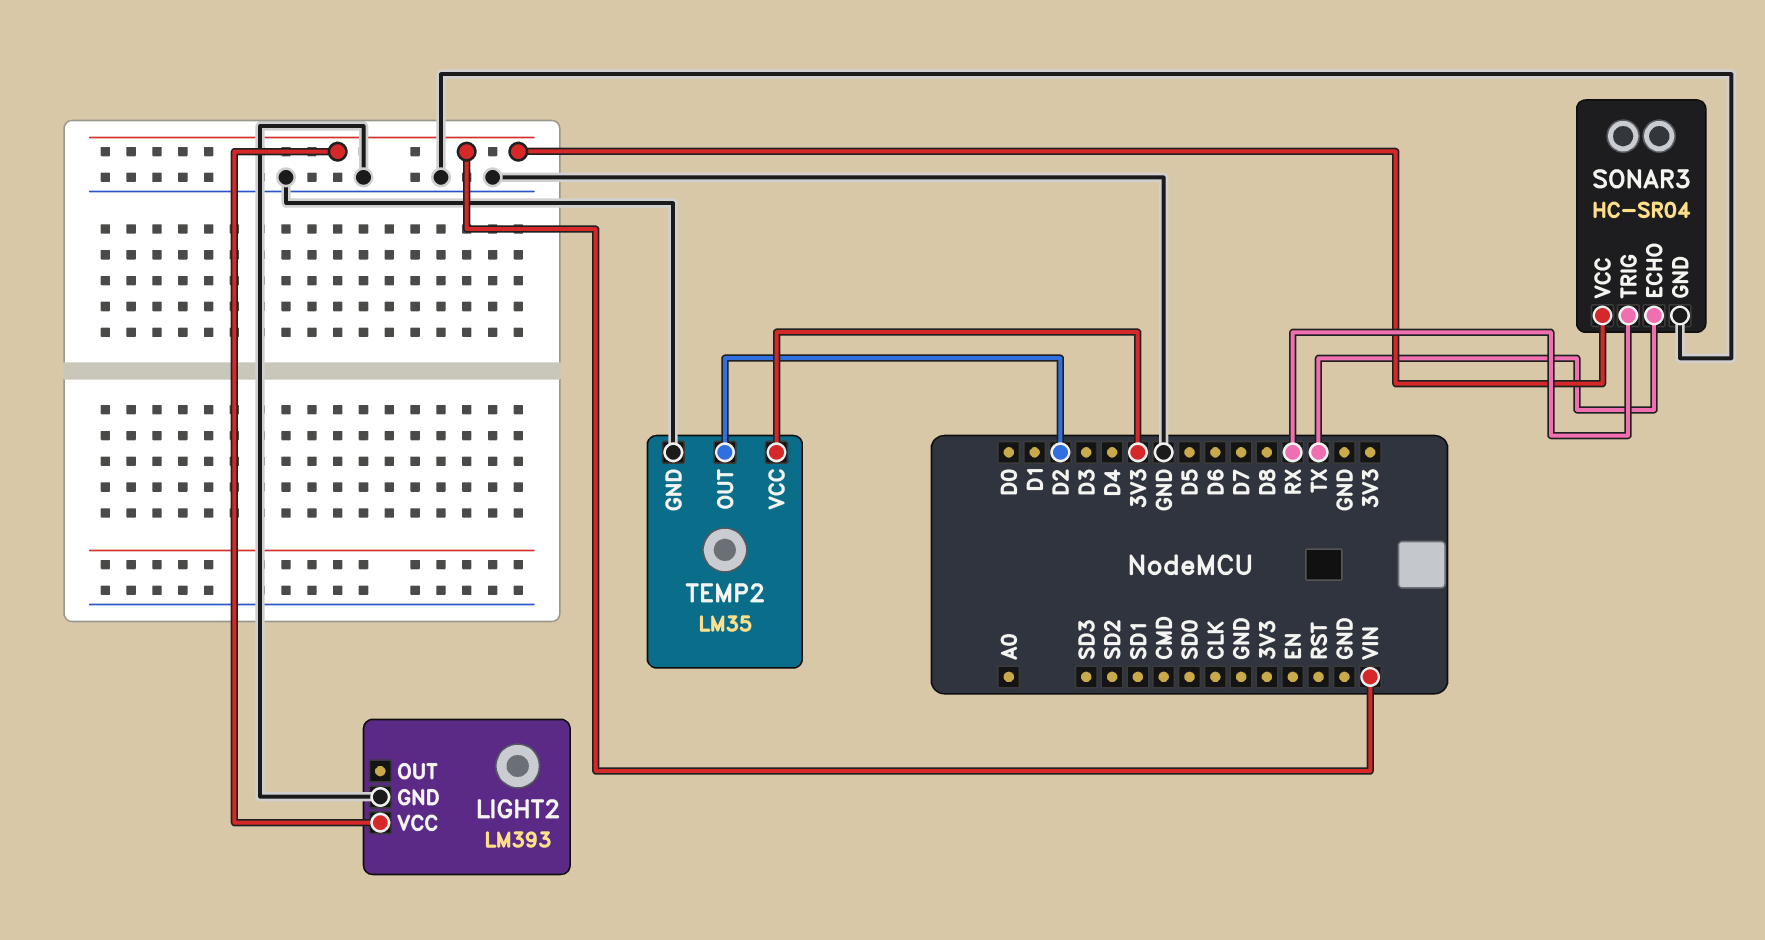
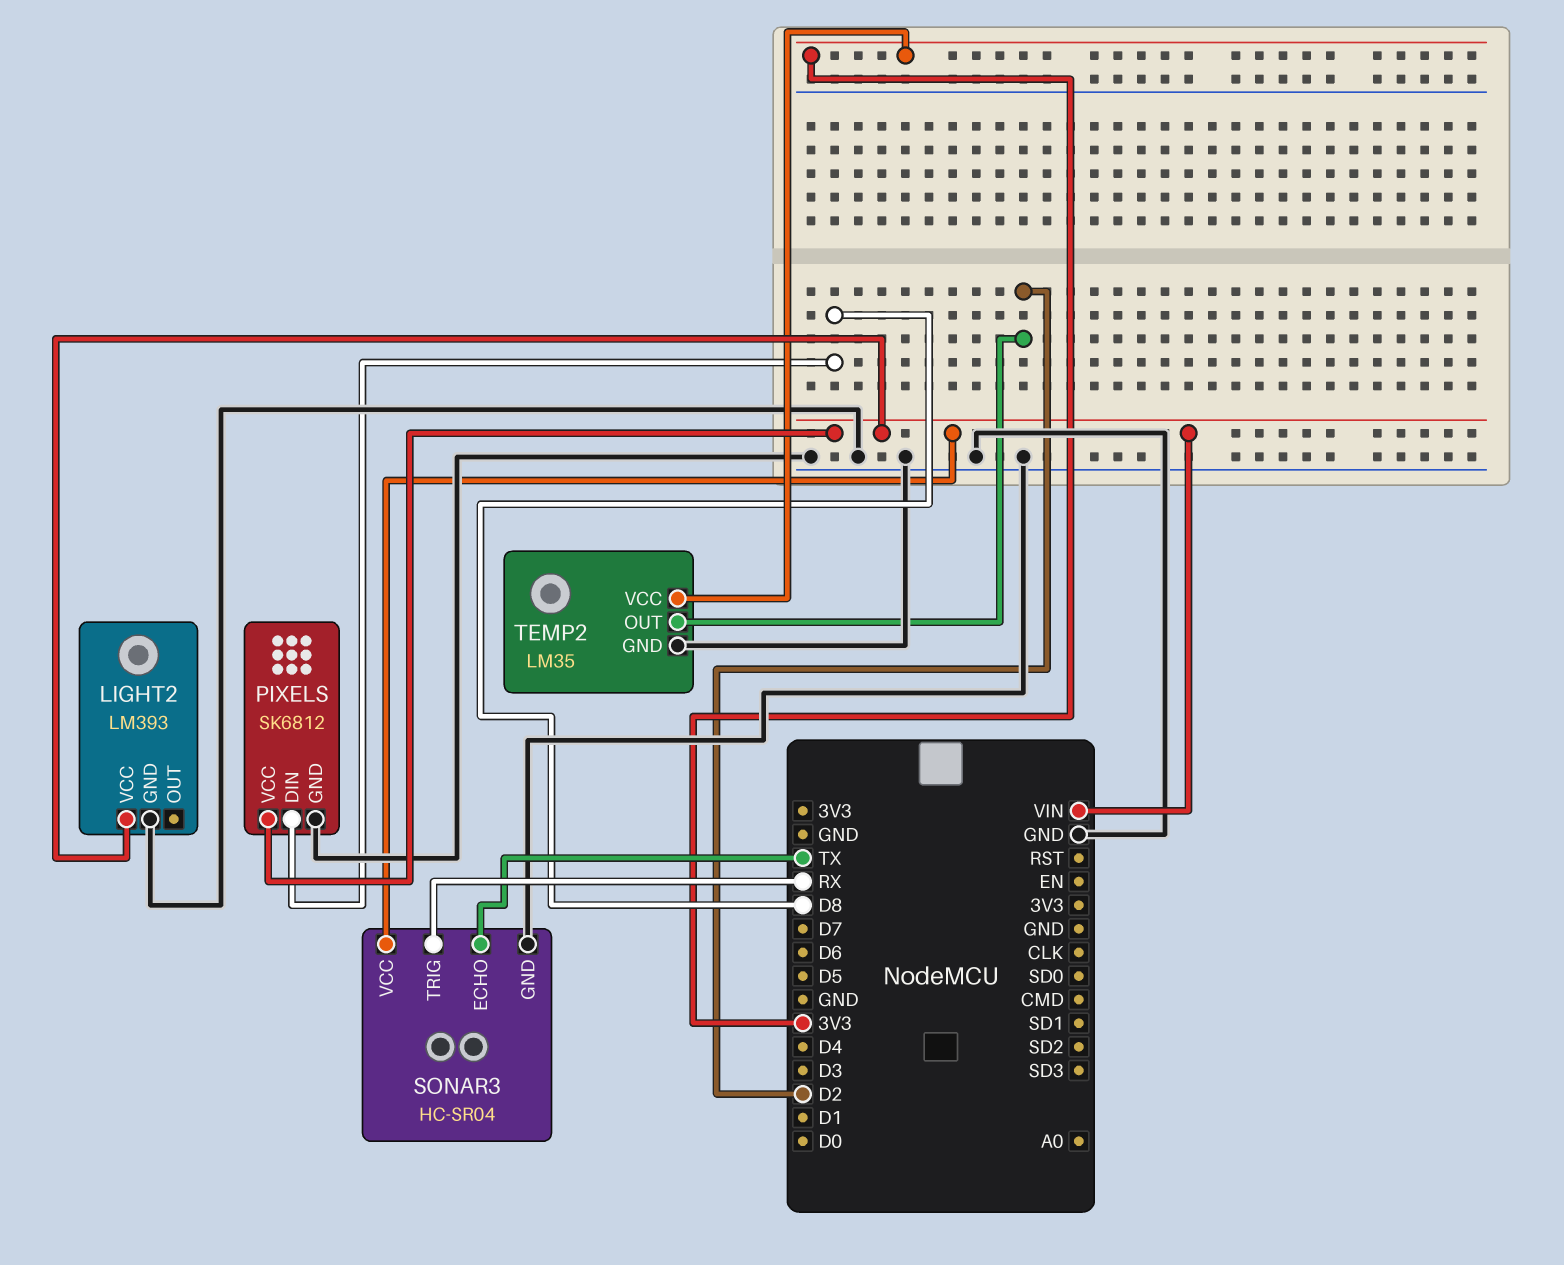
PIXELS: none -> SK6812
PIXELS pin DIN: none -> D8
PIXELS pin GND: none -> GND
PIXELS pin VCC: none -> VIN

